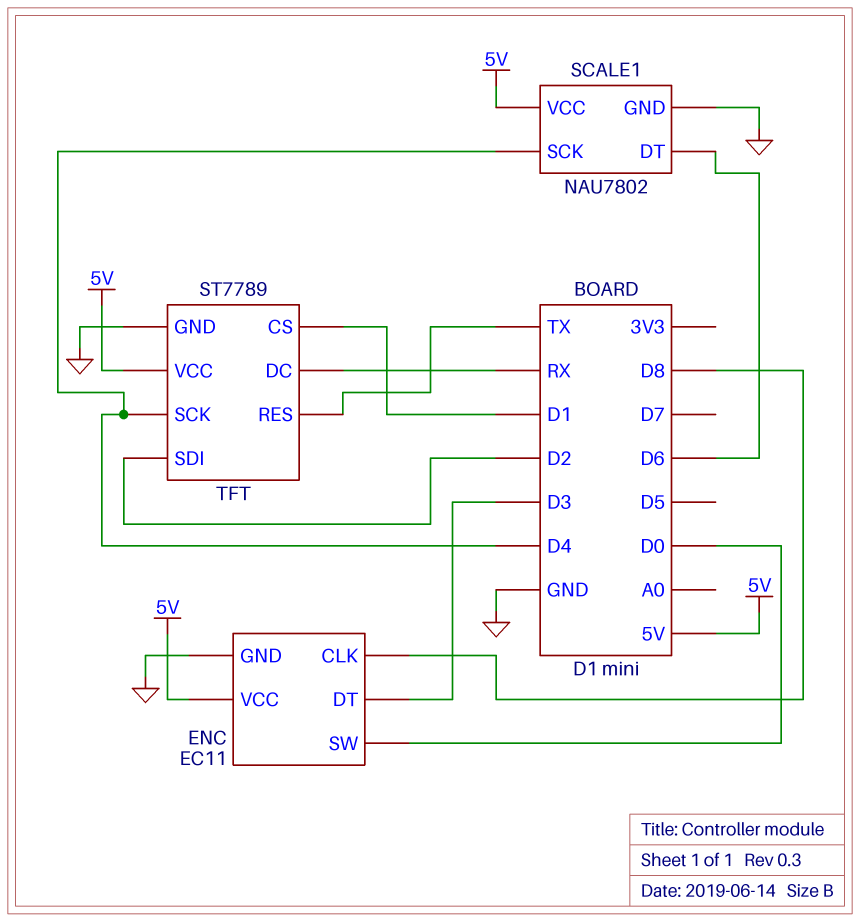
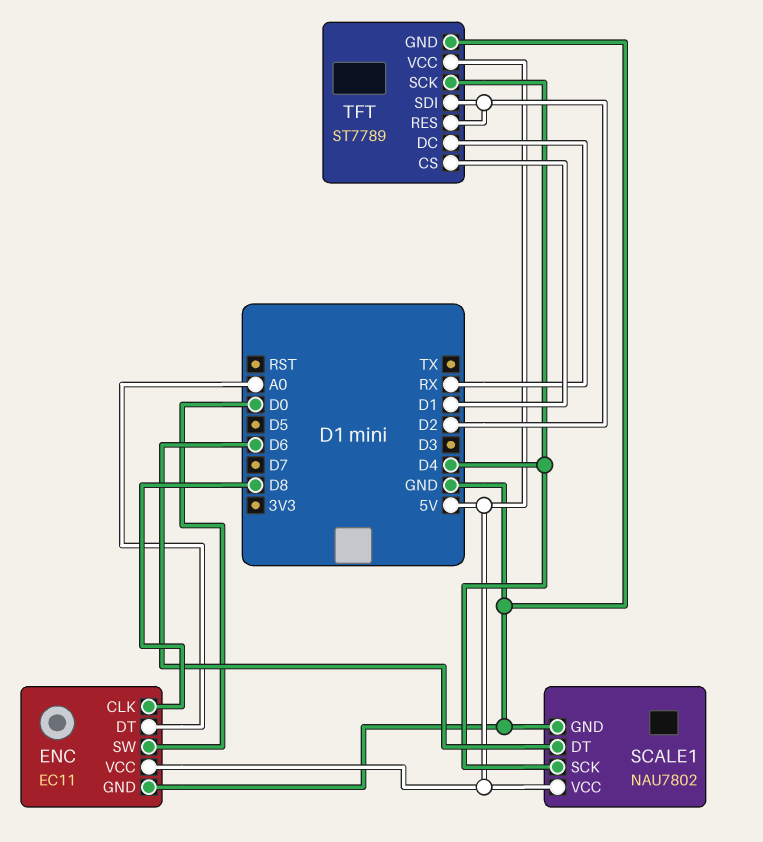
ENC pin DT: D3 -> A0
TFT pin RES: TX -> D2

